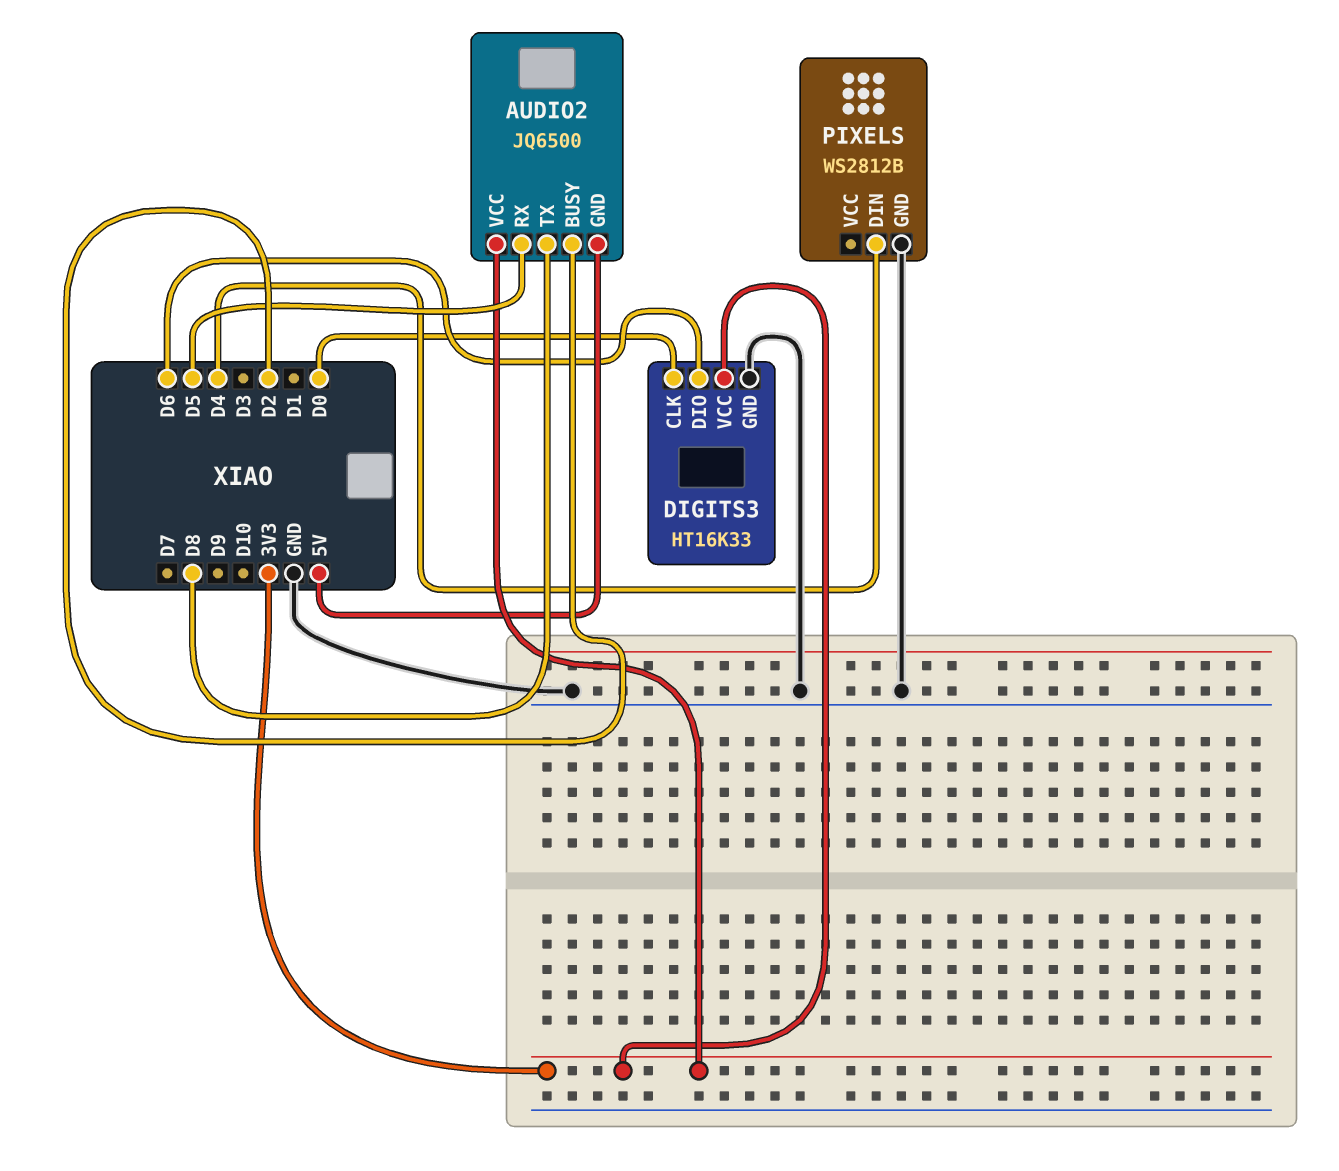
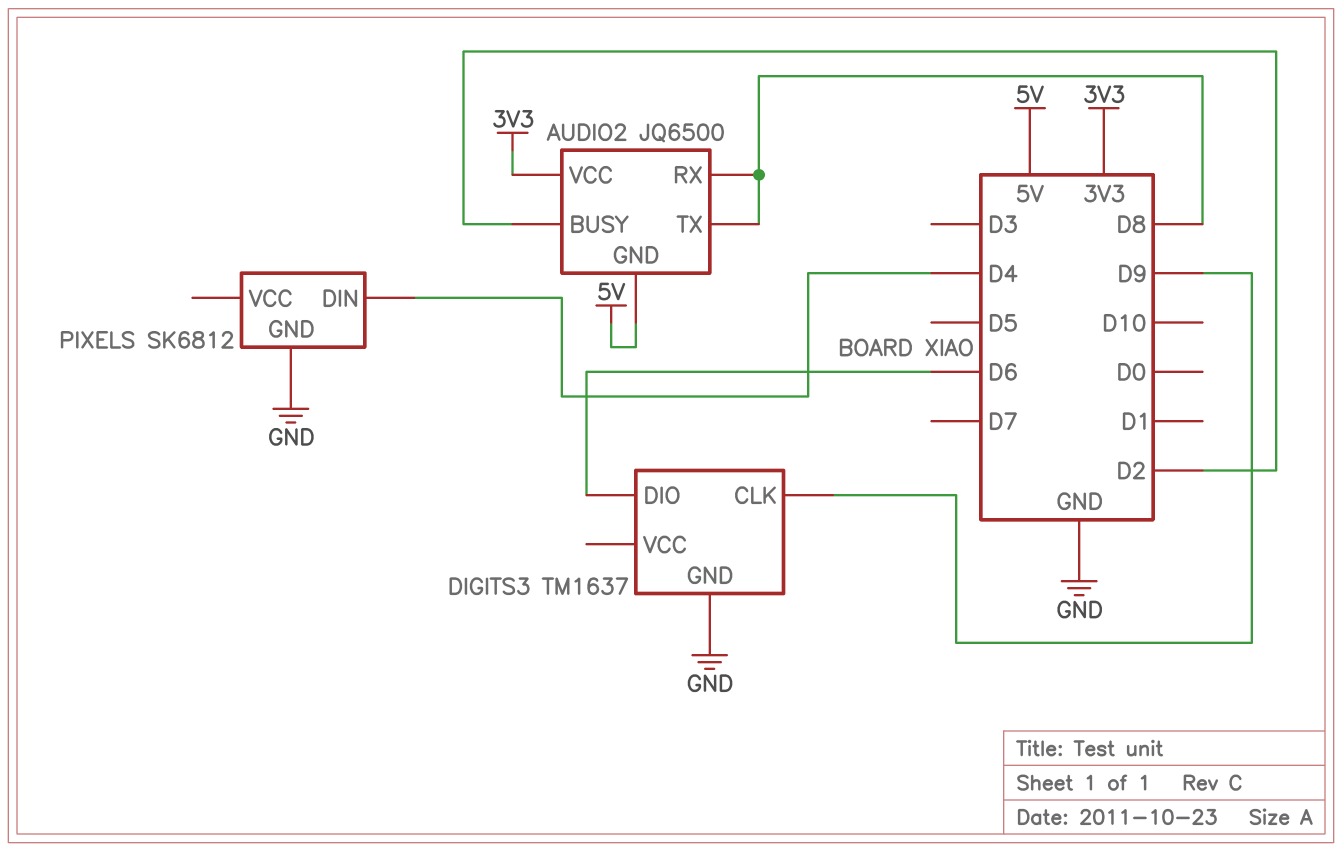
AUDIO2 pin RX: D5 -> D8
DIGITS3: HT16K33 -> TM1637
DIGITS3 pin CLK: D0 -> D9
DIGITS3 pin VCC: 3V3 -> none
PIXELS: WS2812B -> SK6812

